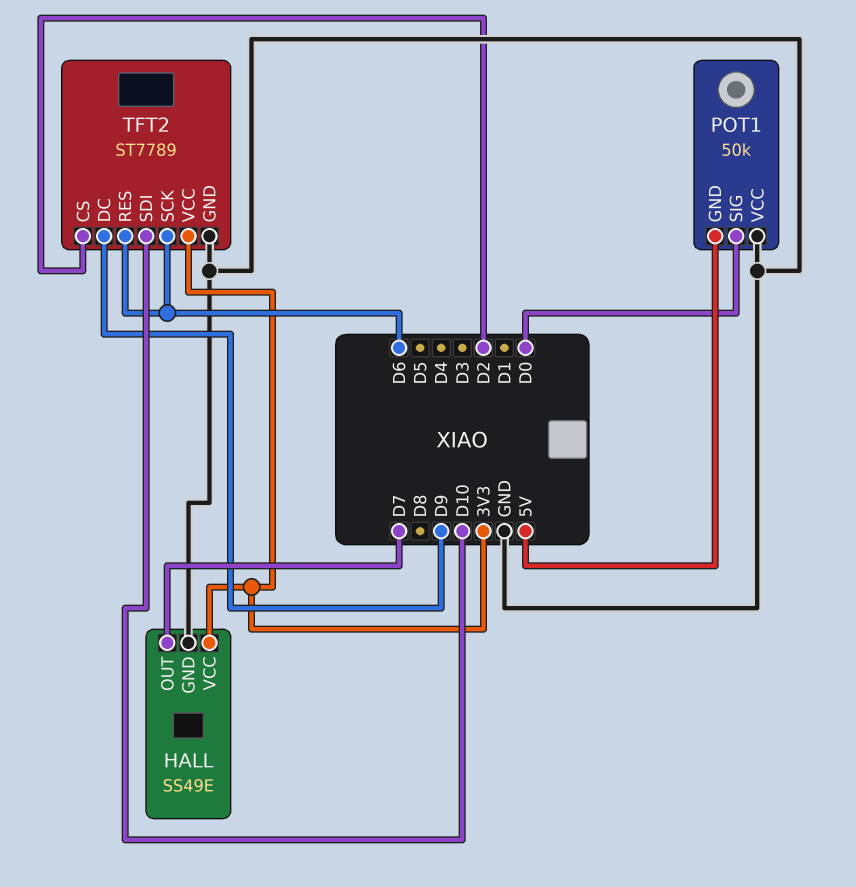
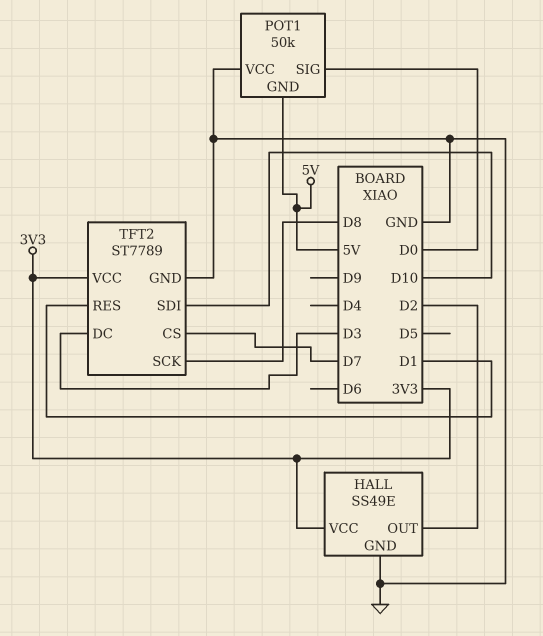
HALL pin OUT: D7 -> D2
TFT2 pin CS: D2 -> D7
TFT2 pin DC: D9 -> D3
TFT2 pin RES: D6 -> D1
TFT2 pin SCK: D6 -> D8

